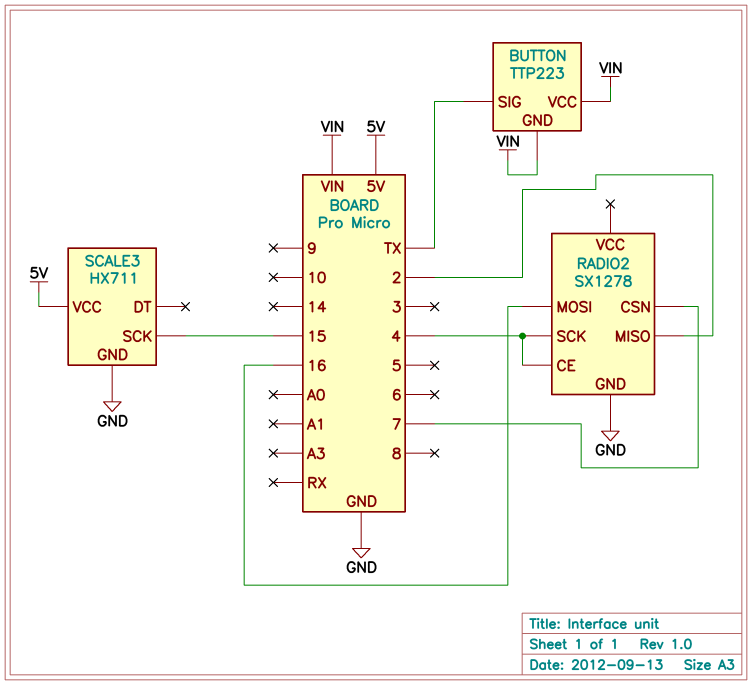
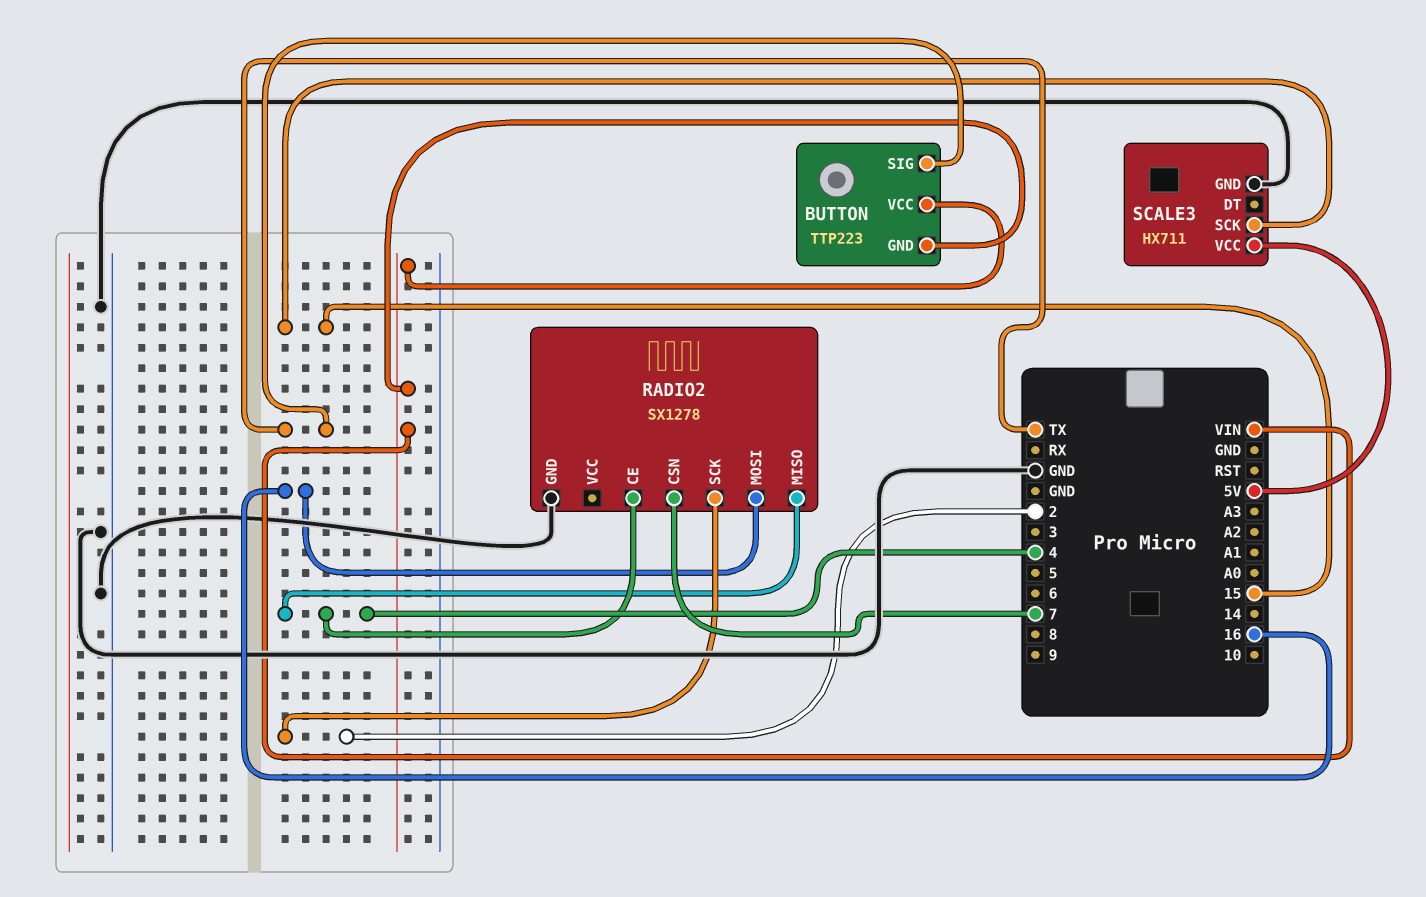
RADIO2 pin MISO: 2 -> 4
RADIO2 pin SCK: 4 -> 2

